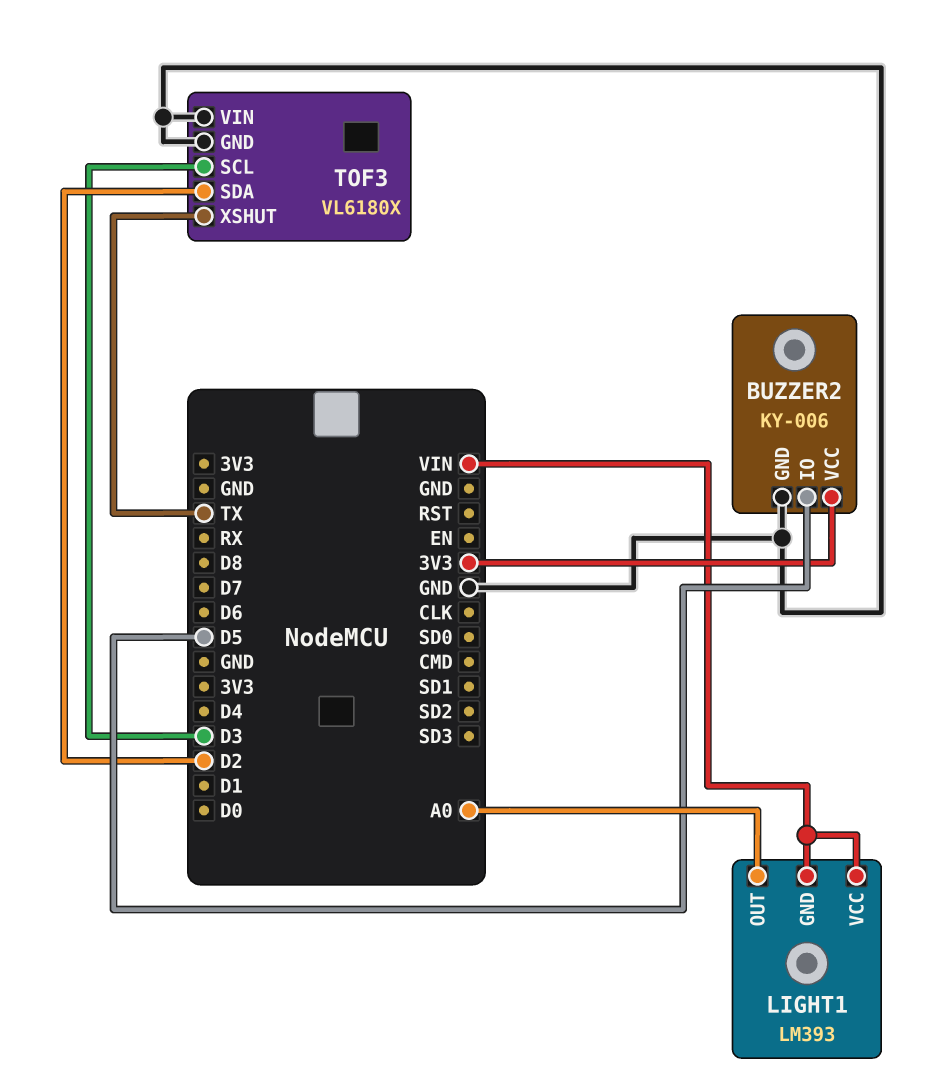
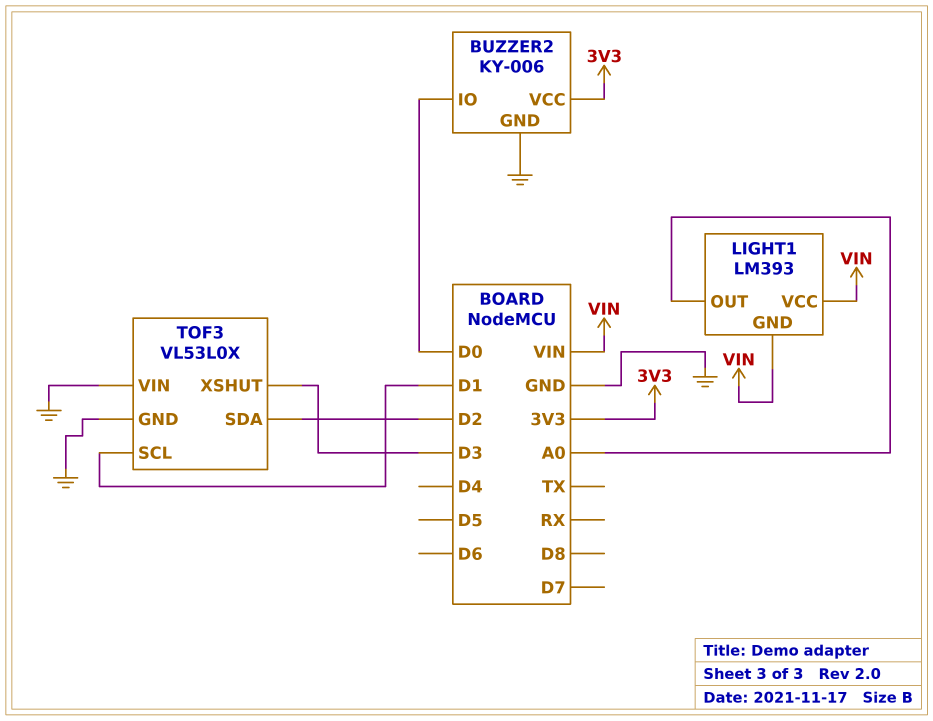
BUZZER2 pin IO: D5 -> D0
TOF3: VL6180X -> VL53L0X
TOF3 pin SCL: D3 -> D1
TOF3 pin XSHUT: TX -> D3

